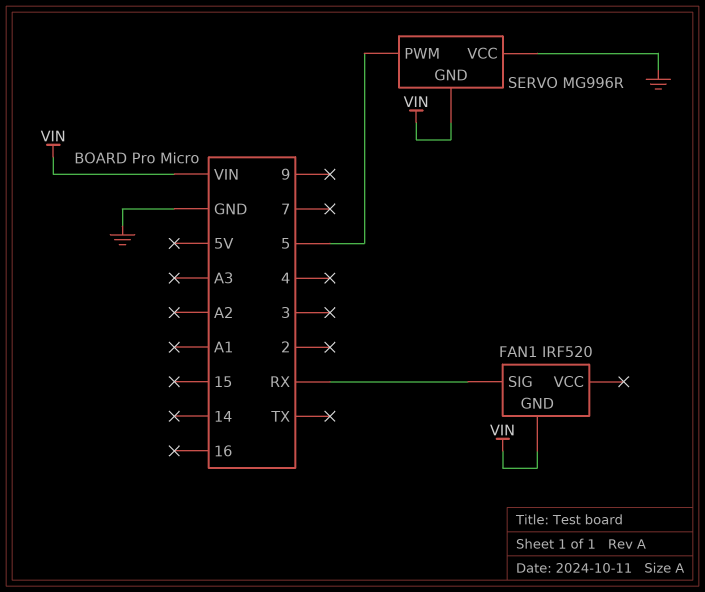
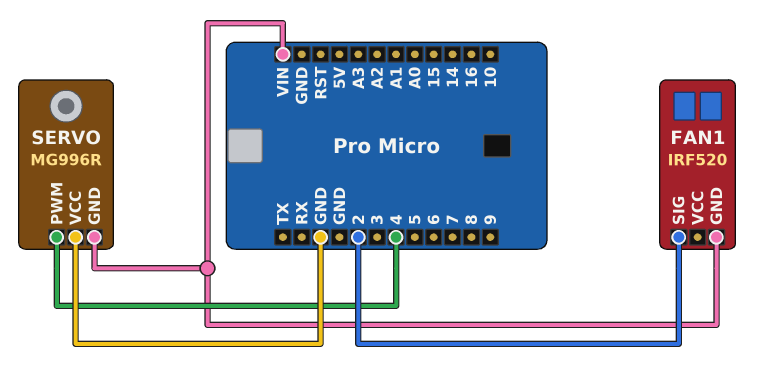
FAN1 pin SIG: RX -> 2
SERVO pin PWM: 5 -> 4

